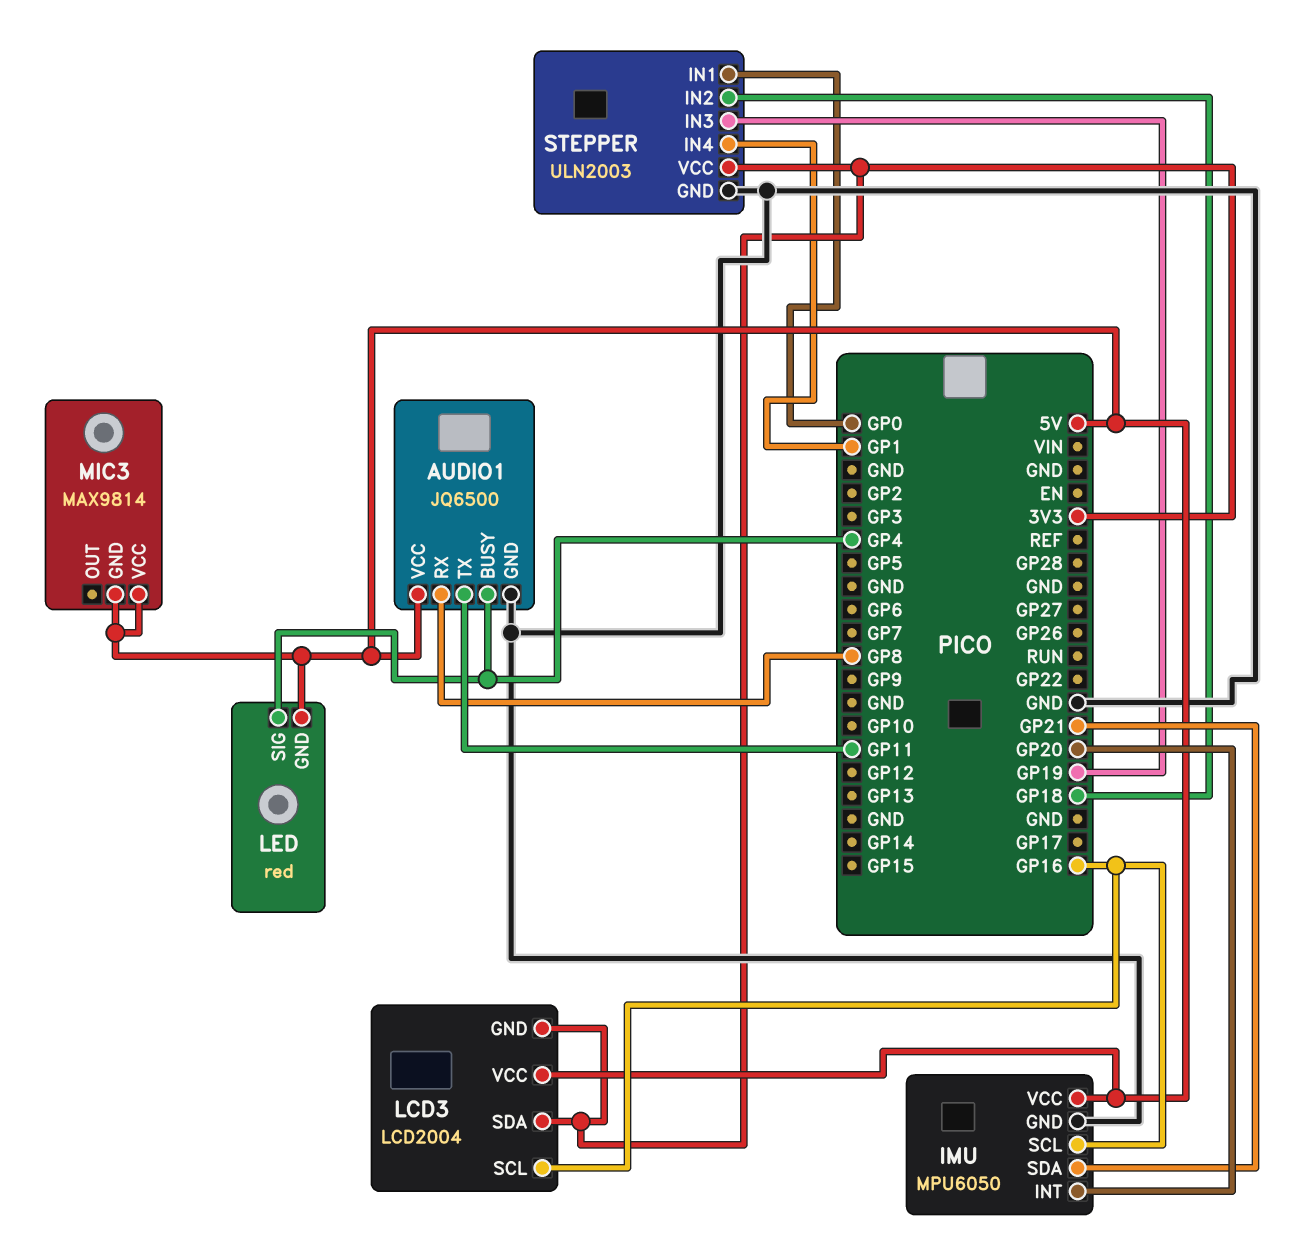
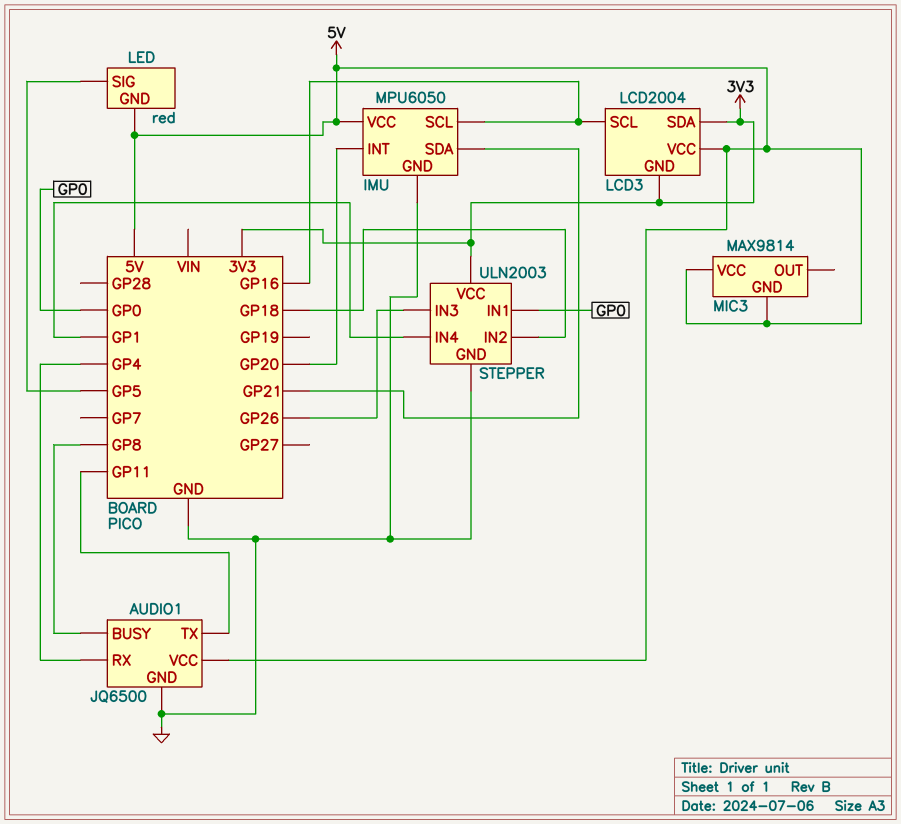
AUDIO1 pin BUSY: GP4 -> GP8
AUDIO1 pin RX: GP8 -> GP4
LED pin SIG: GP4 -> GP5
STEPPER pin IN3: GP19 -> GP26

